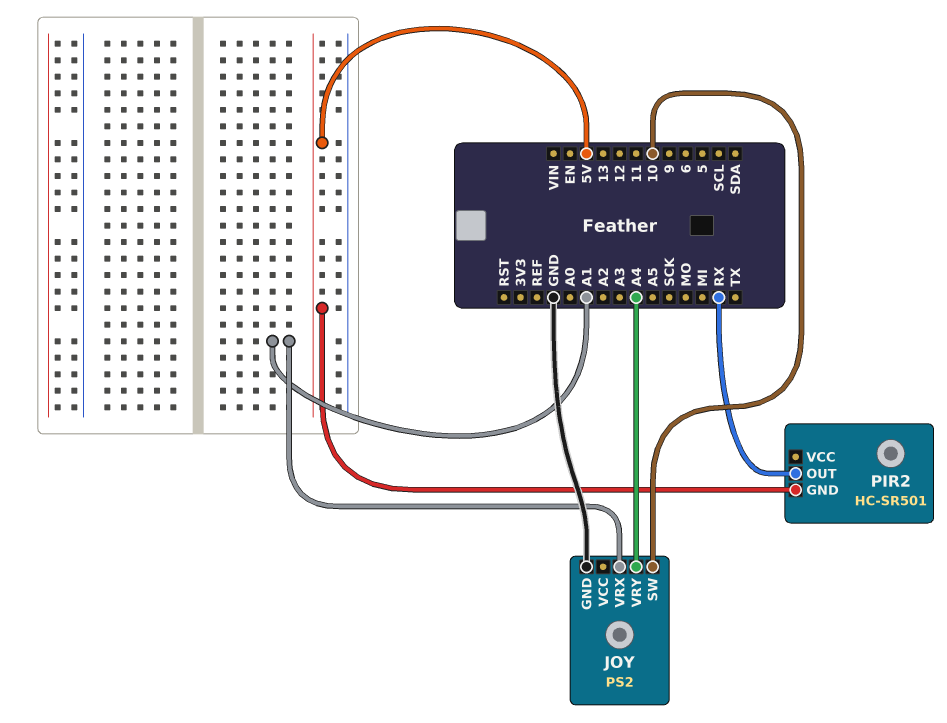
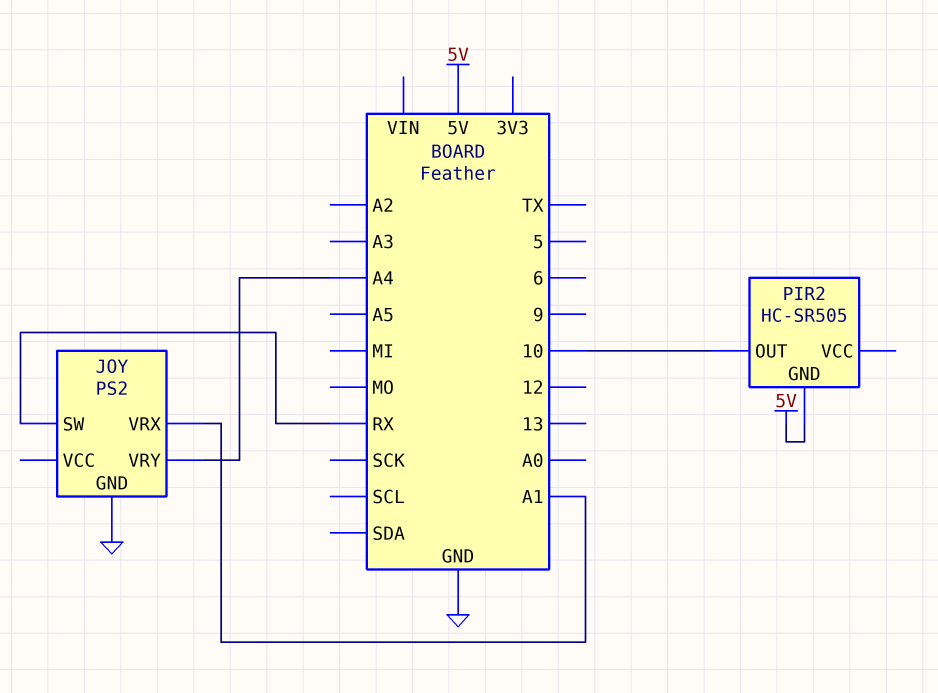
JOY pin SW: 10 -> RX
PIR2: HC-SR501 -> HC-SR505
PIR2 pin OUT: RX -> 10

